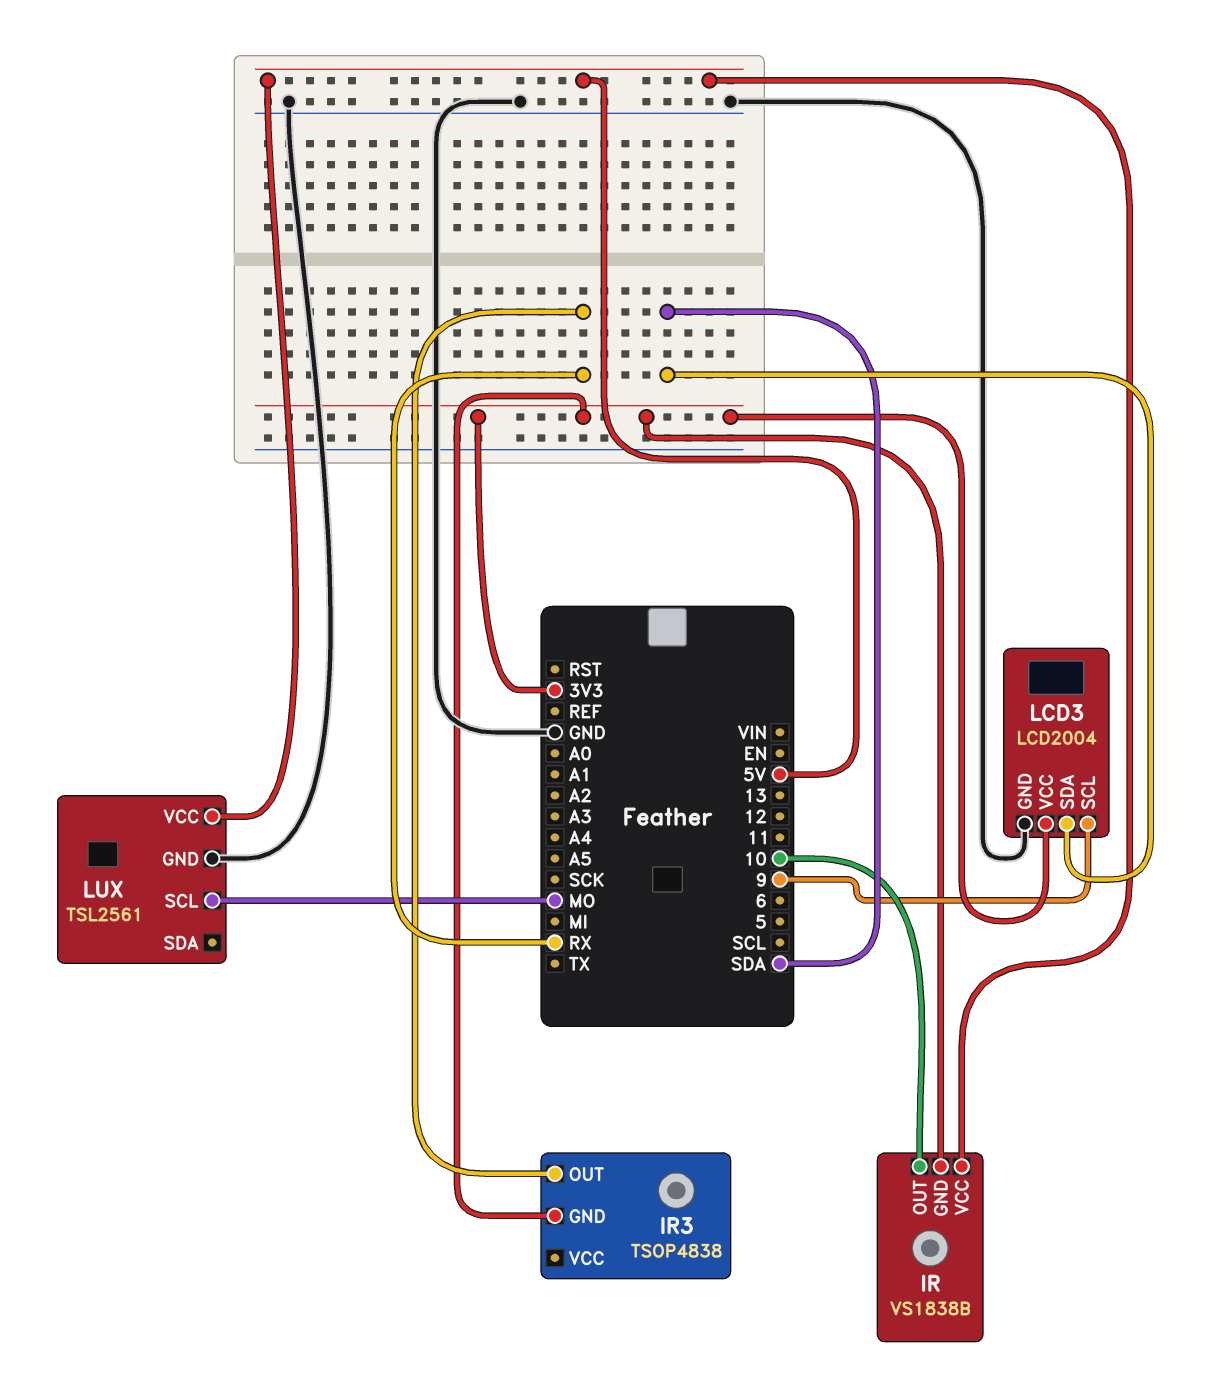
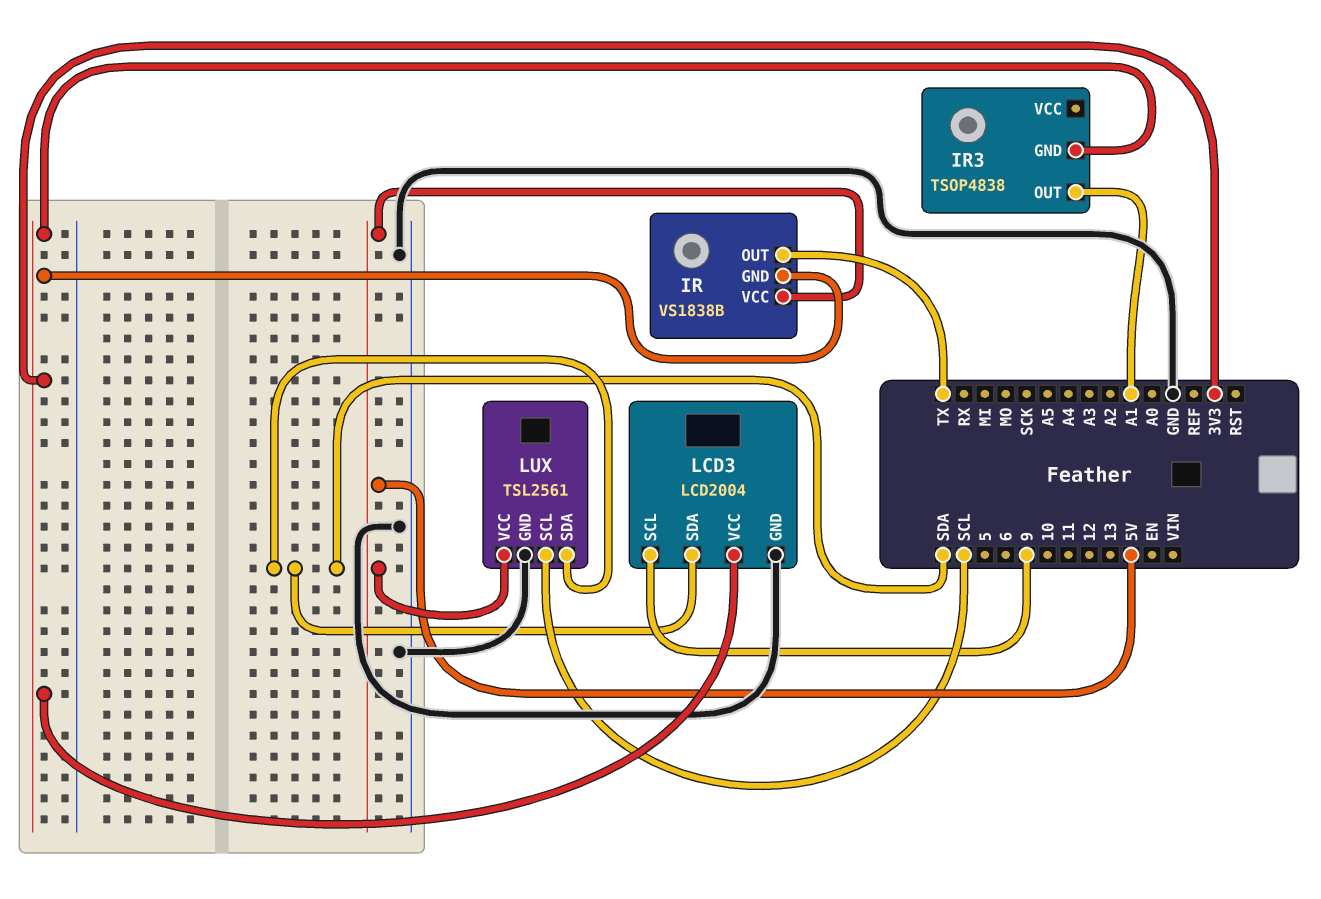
IR pin OUT: 10 -> TX
IR3 pin OUT: RX -> A1
LUX pin SCL: MO -> SCL
LUX pin SDA: none -> SDA

